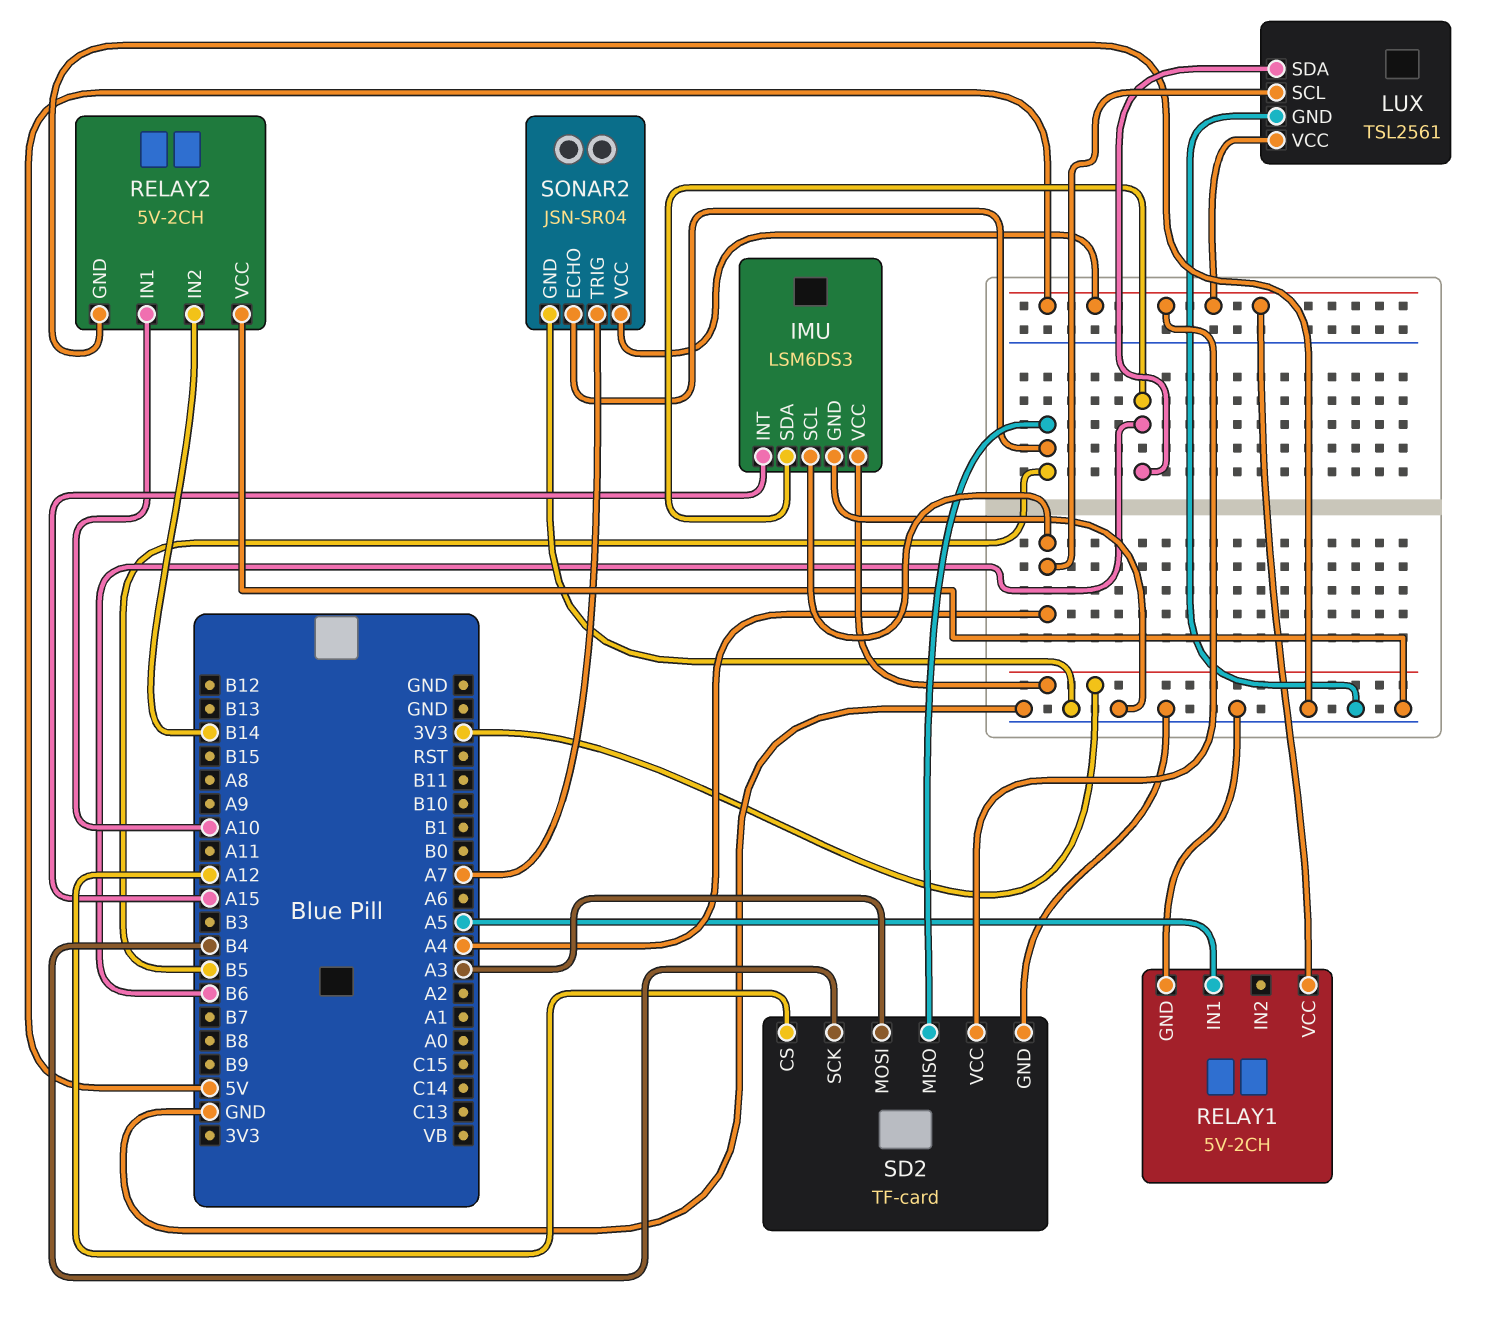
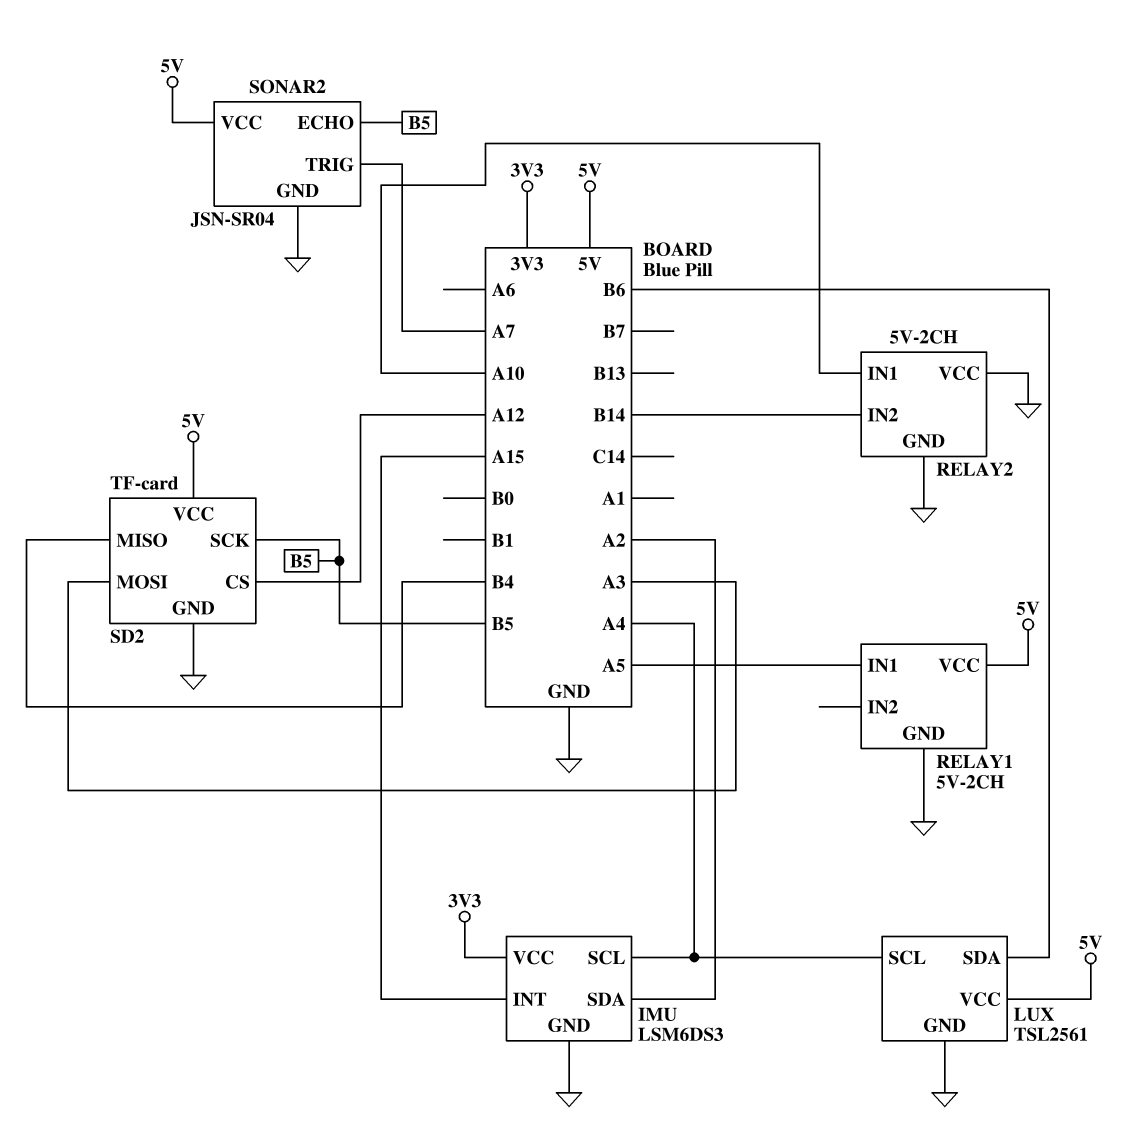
IMU pin SDA: B6 -> A2
SD2 pin MISO: B5 -> B4
SD2 pin SCK: B4 -> B5

